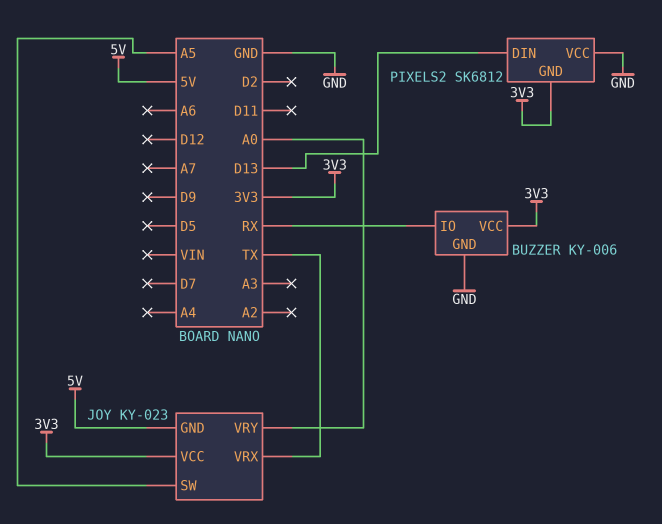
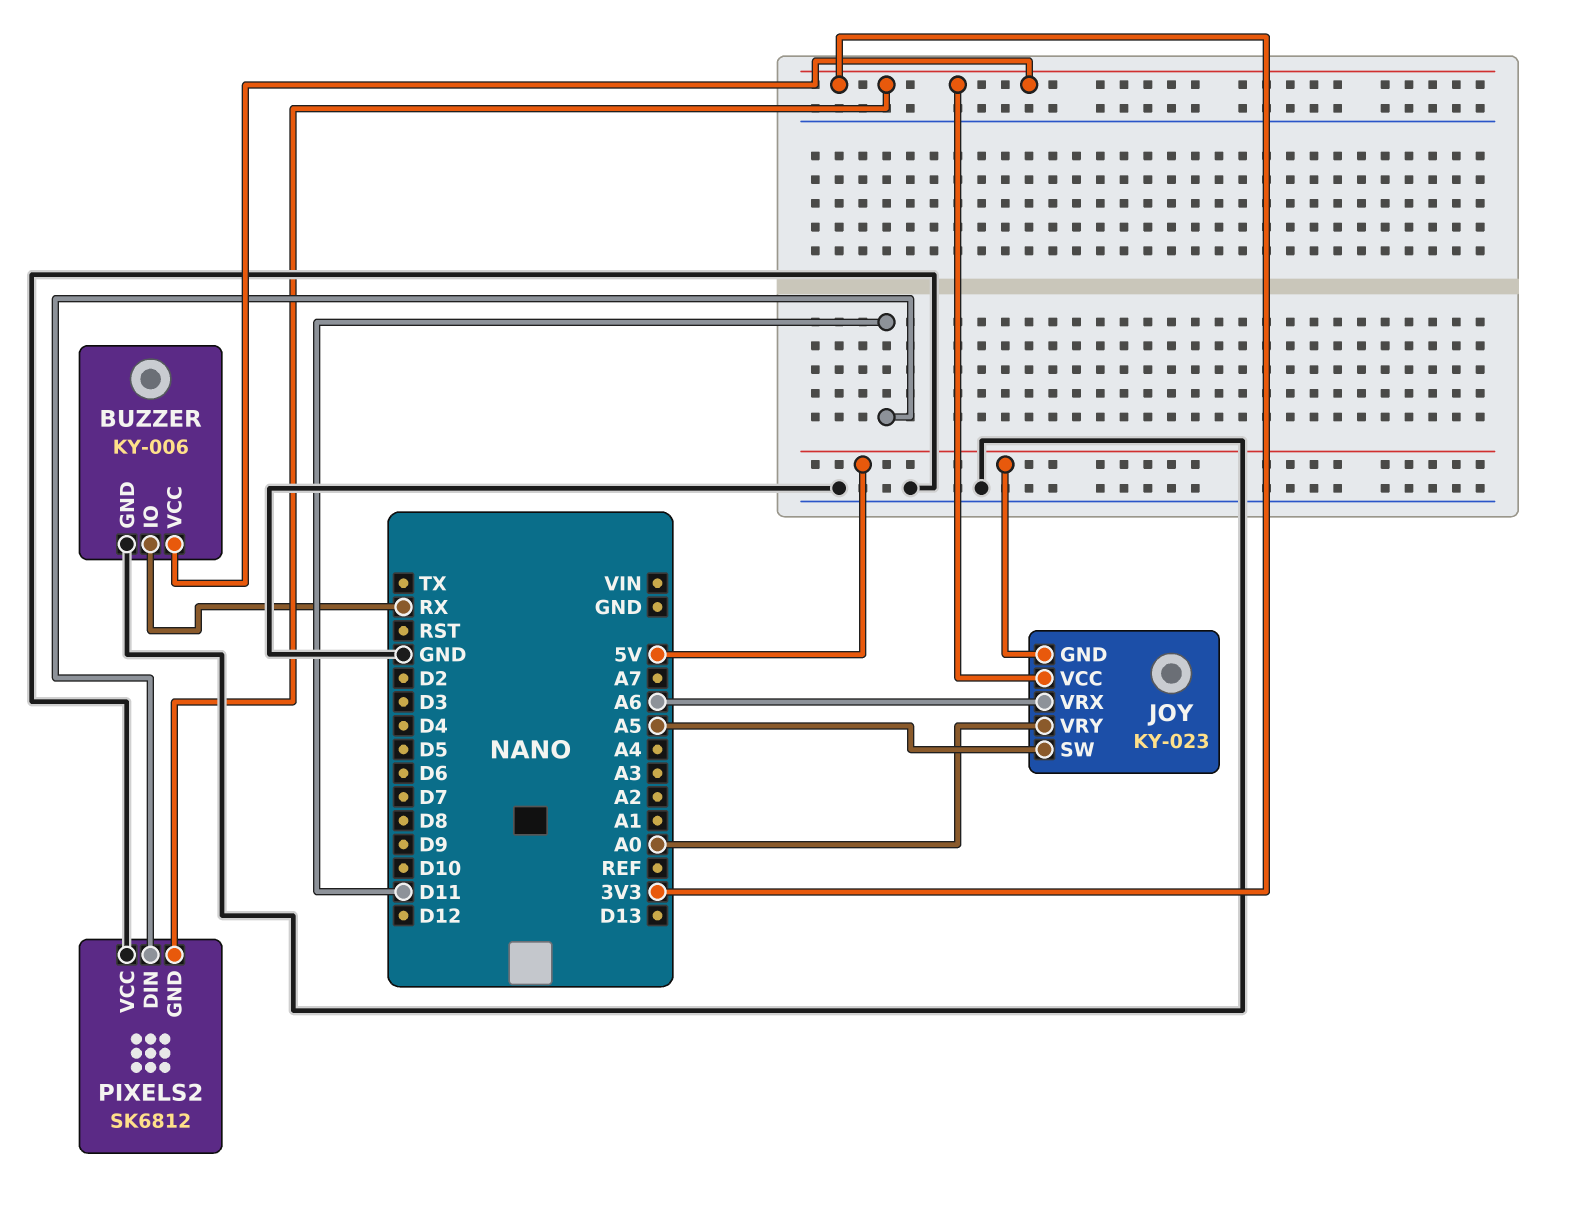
JOY pin VRX: TX -> A6
PIXELS2 pin DIN: D13 -> D11

